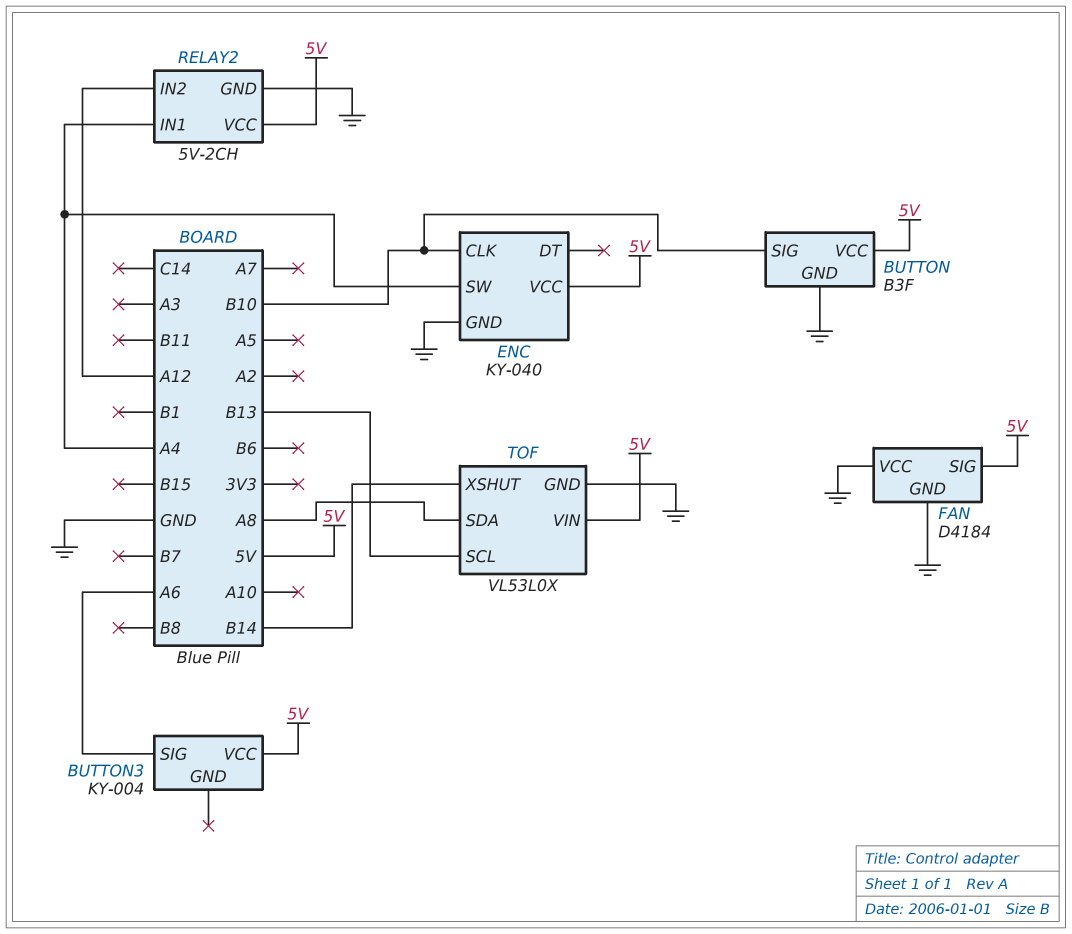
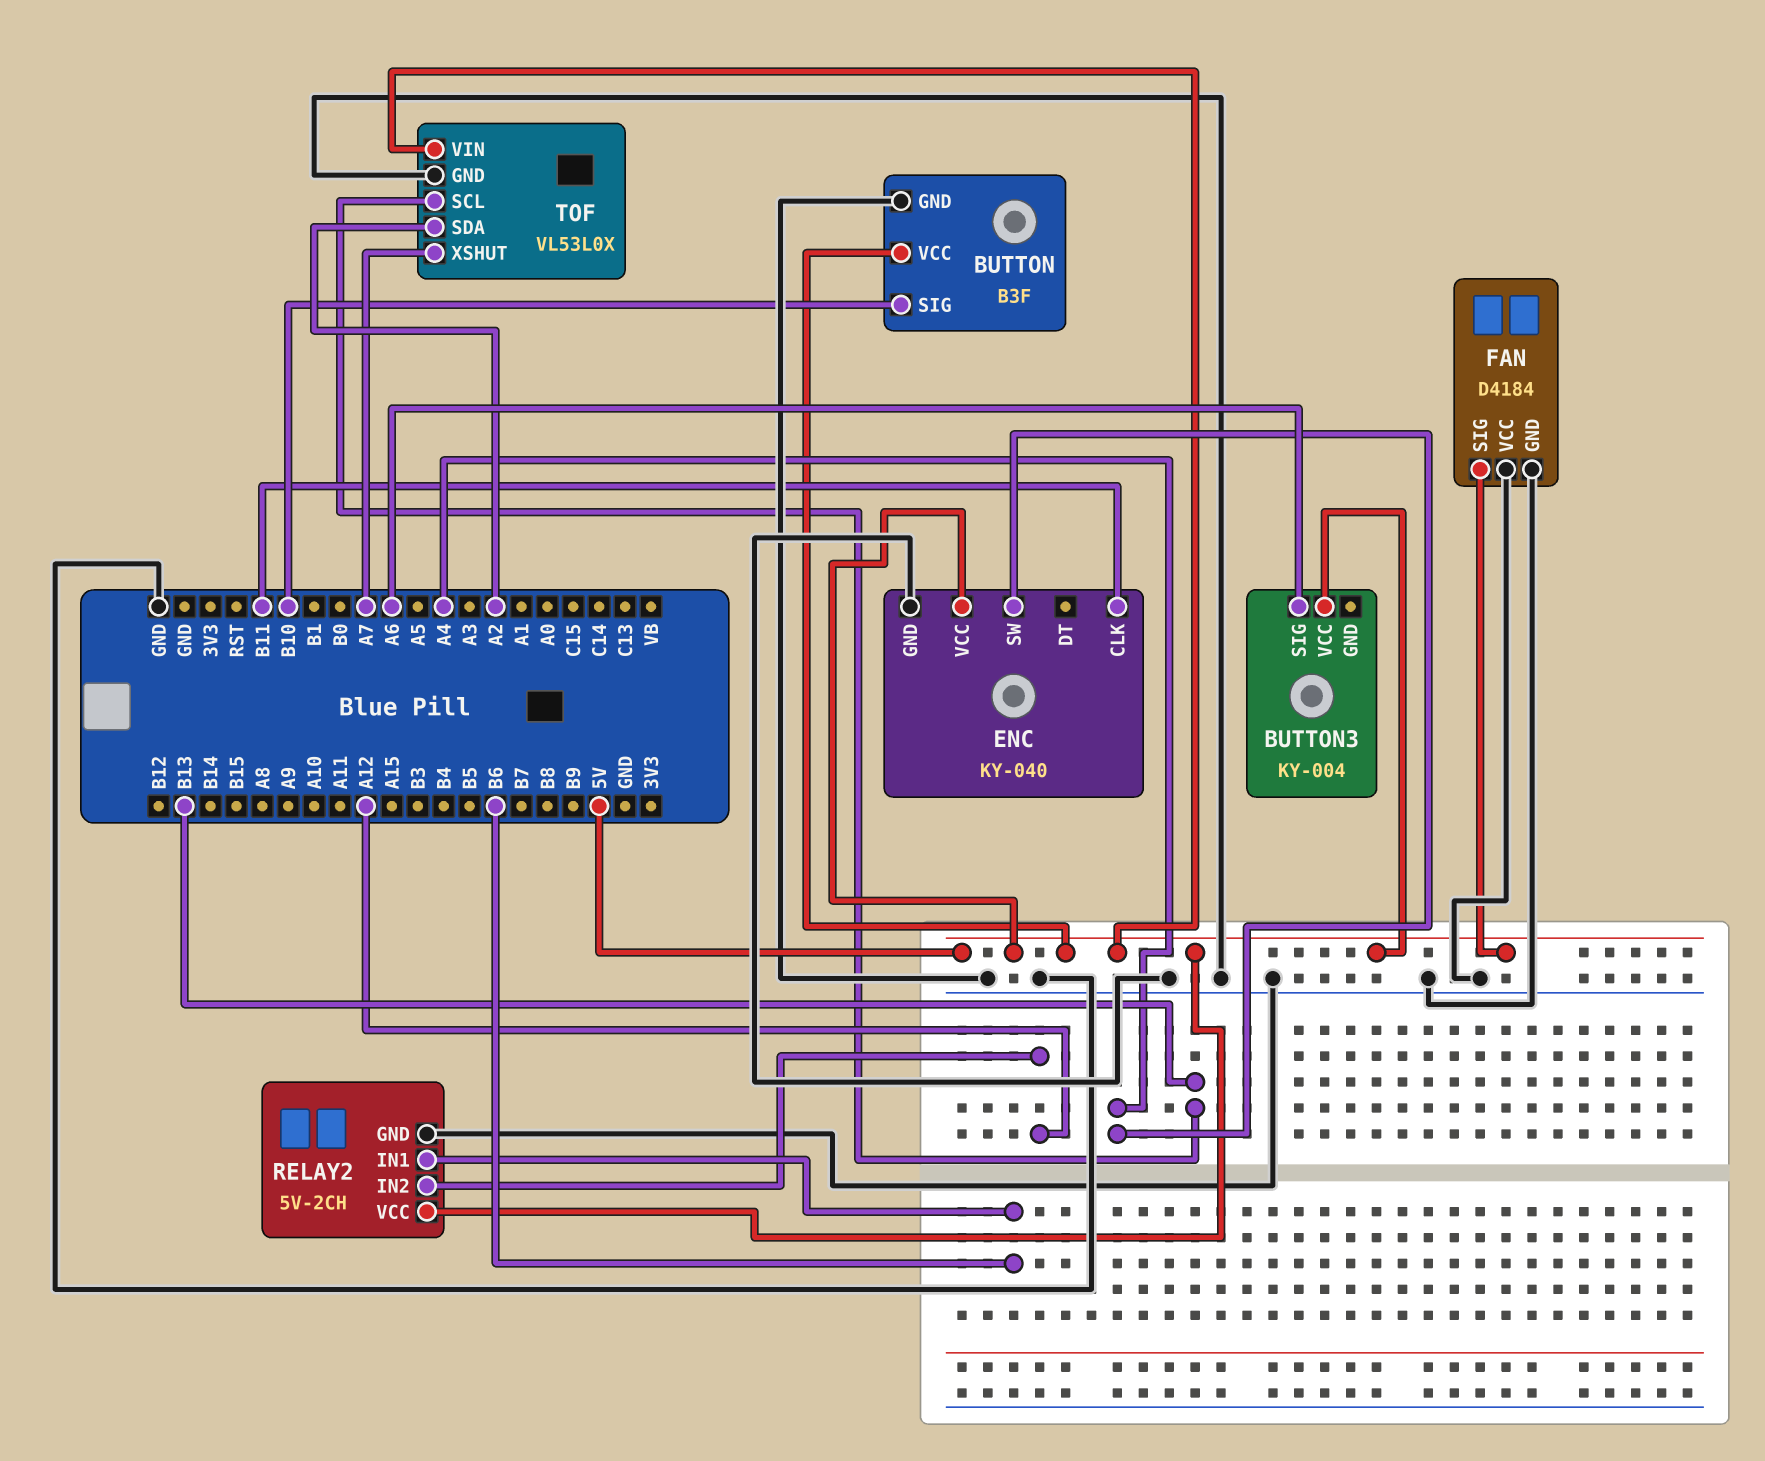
ENC pin CLK: B10 -> B11
RELAY2 pin IN1: A4 -> B6
TOF pin SDA: A8 -> A2
TOF pin XSHUT: B14 -> A7

